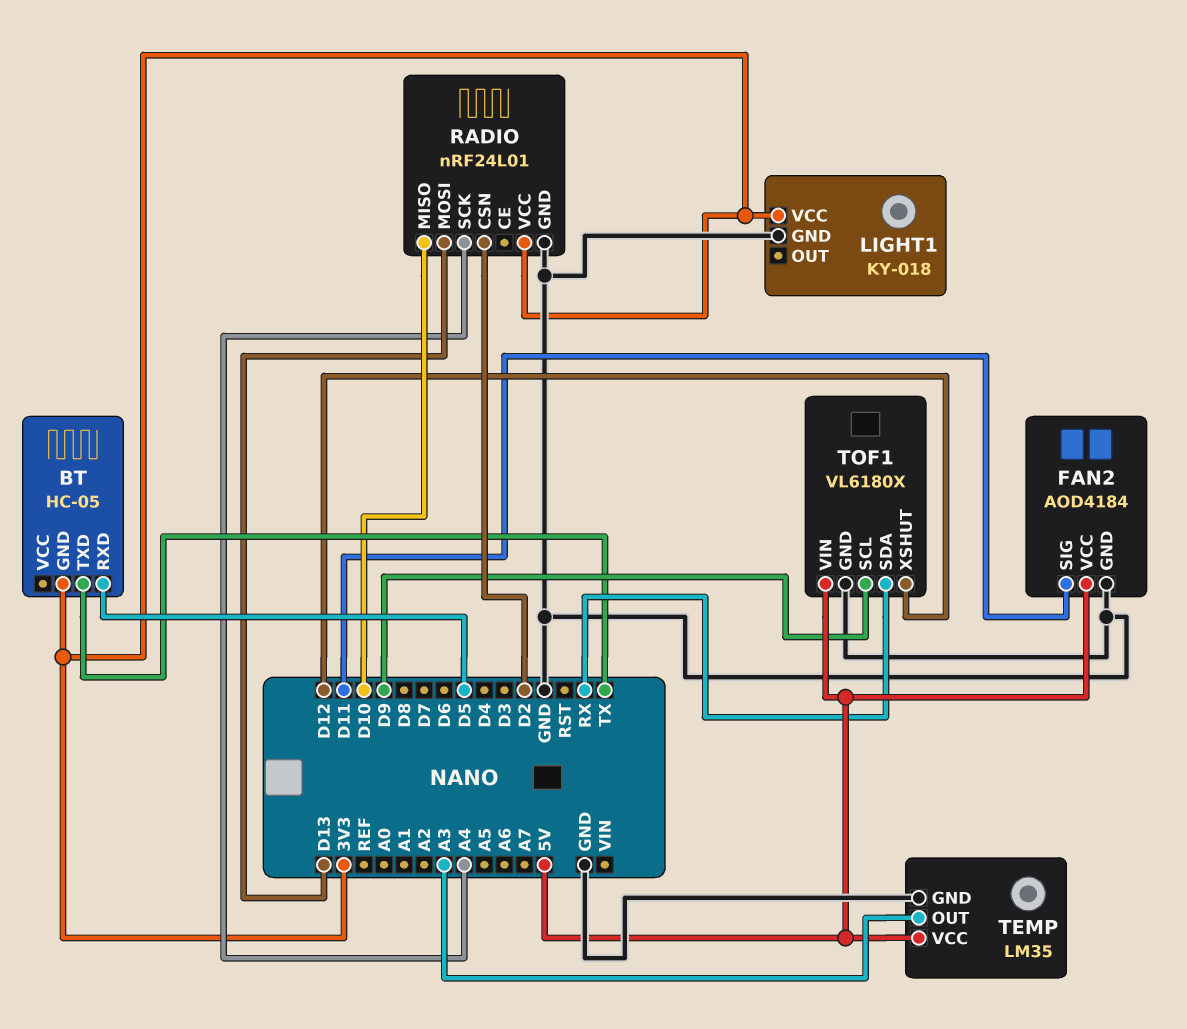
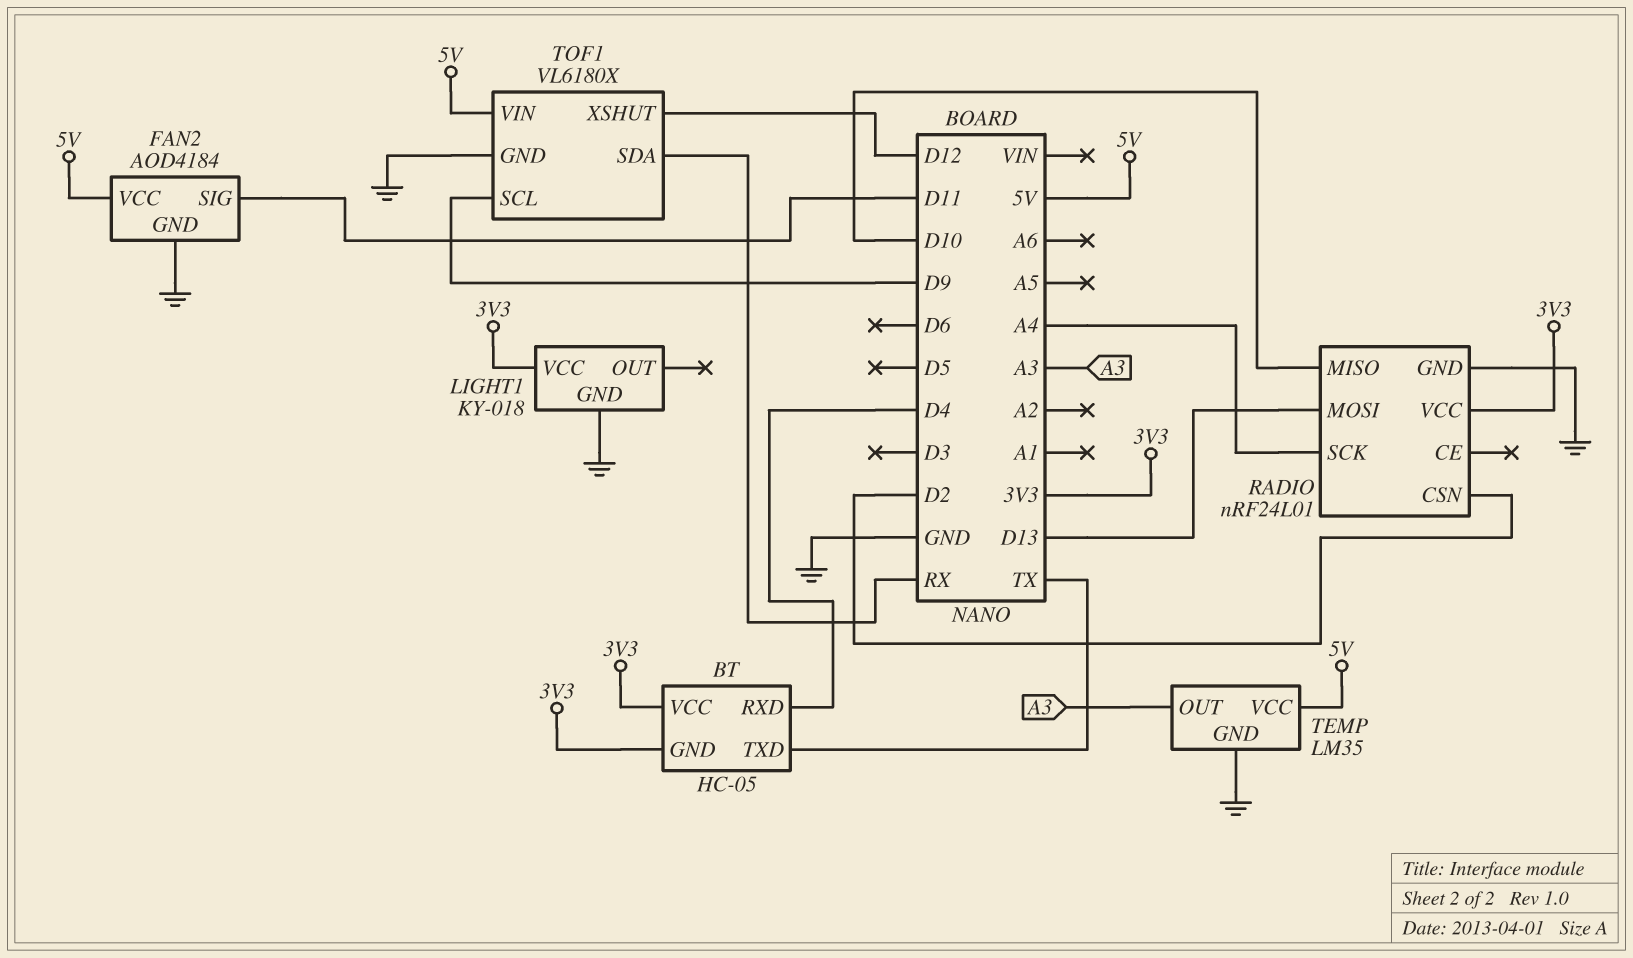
BT pin RXD: D5 -> D4
BT pin VCC: none -> 3V3

